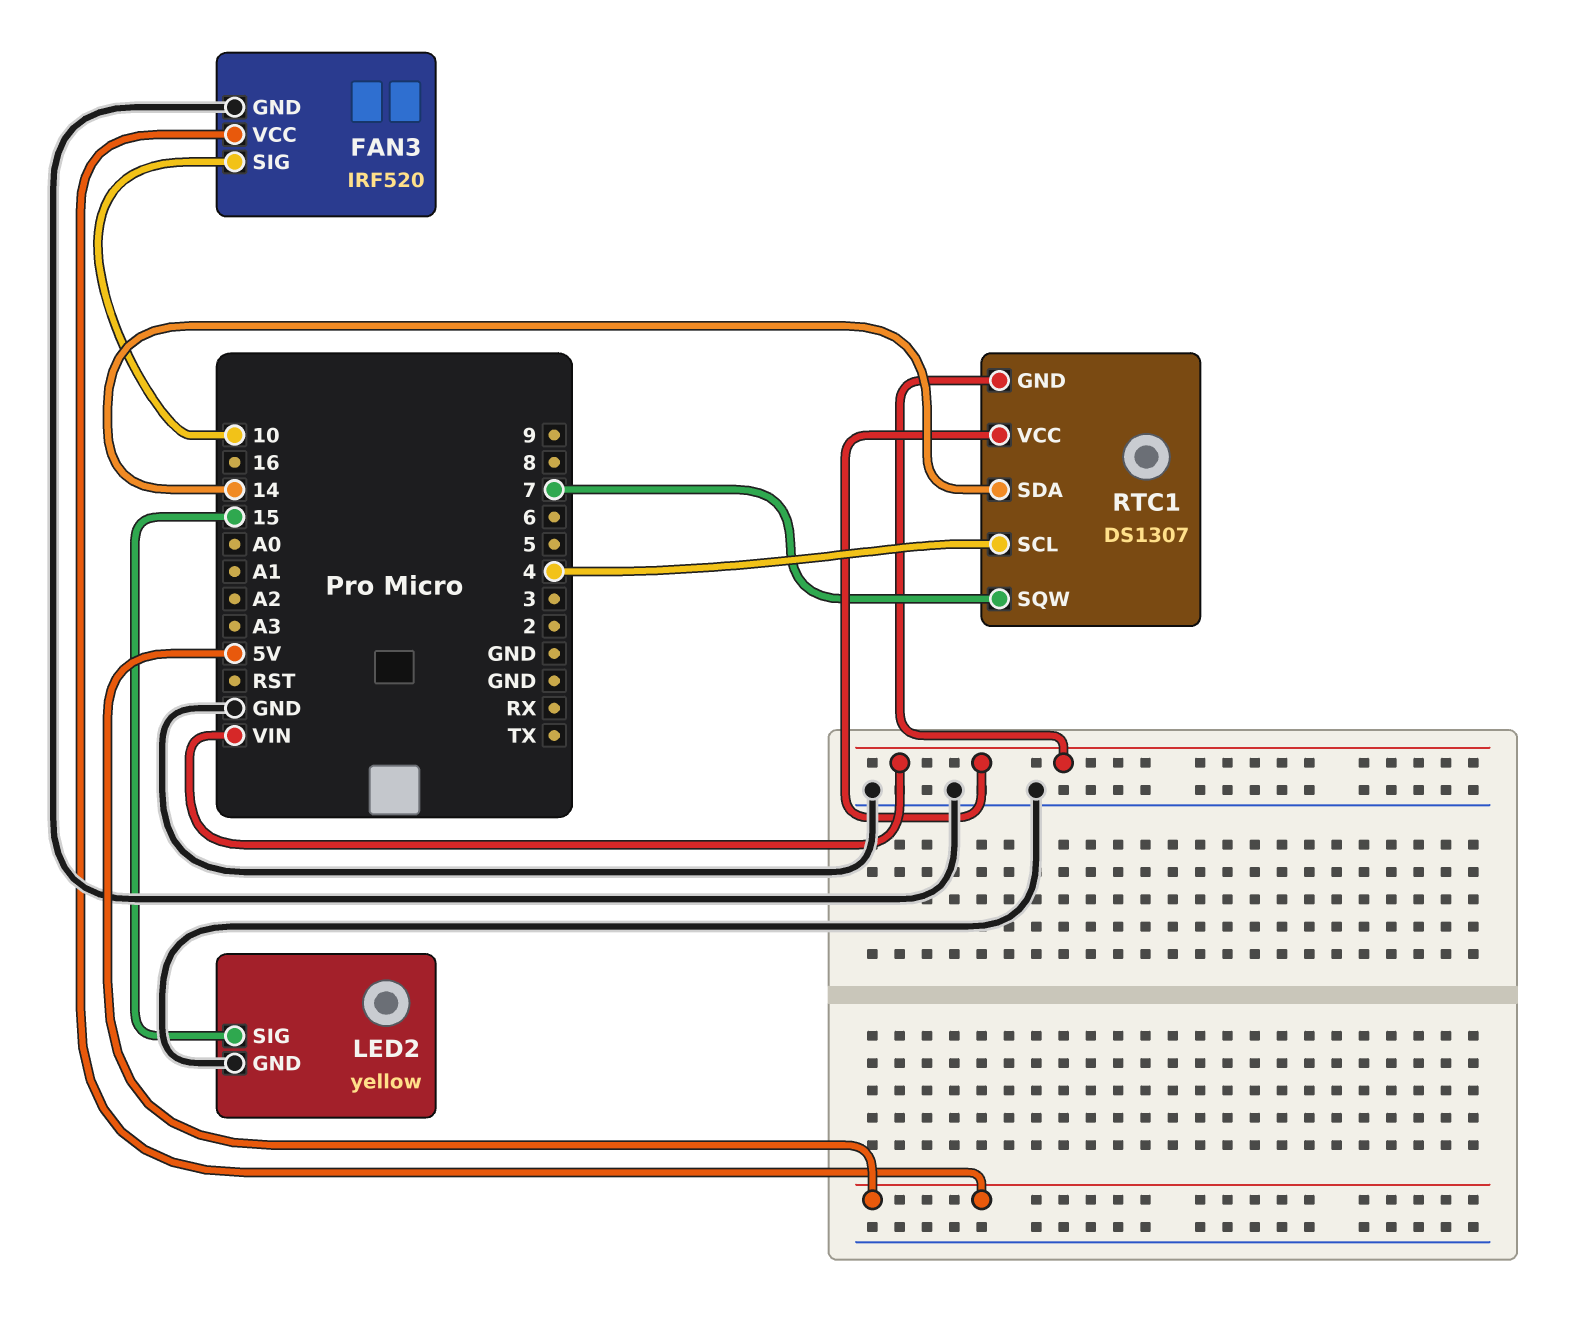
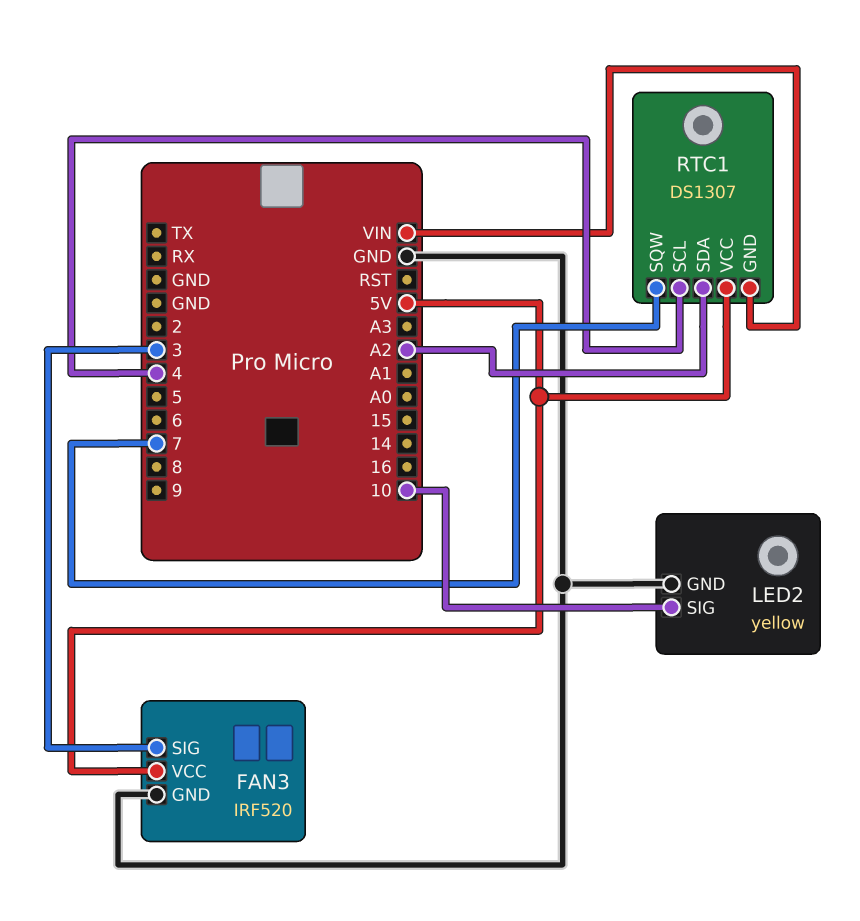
FAN3 pin SIG: 10 -> 3
LED2 pin SIG: 15 -> 10
RTC1 pin SDA: 14 -> A2
RTC1 pin VCC: VIN -> 5V

